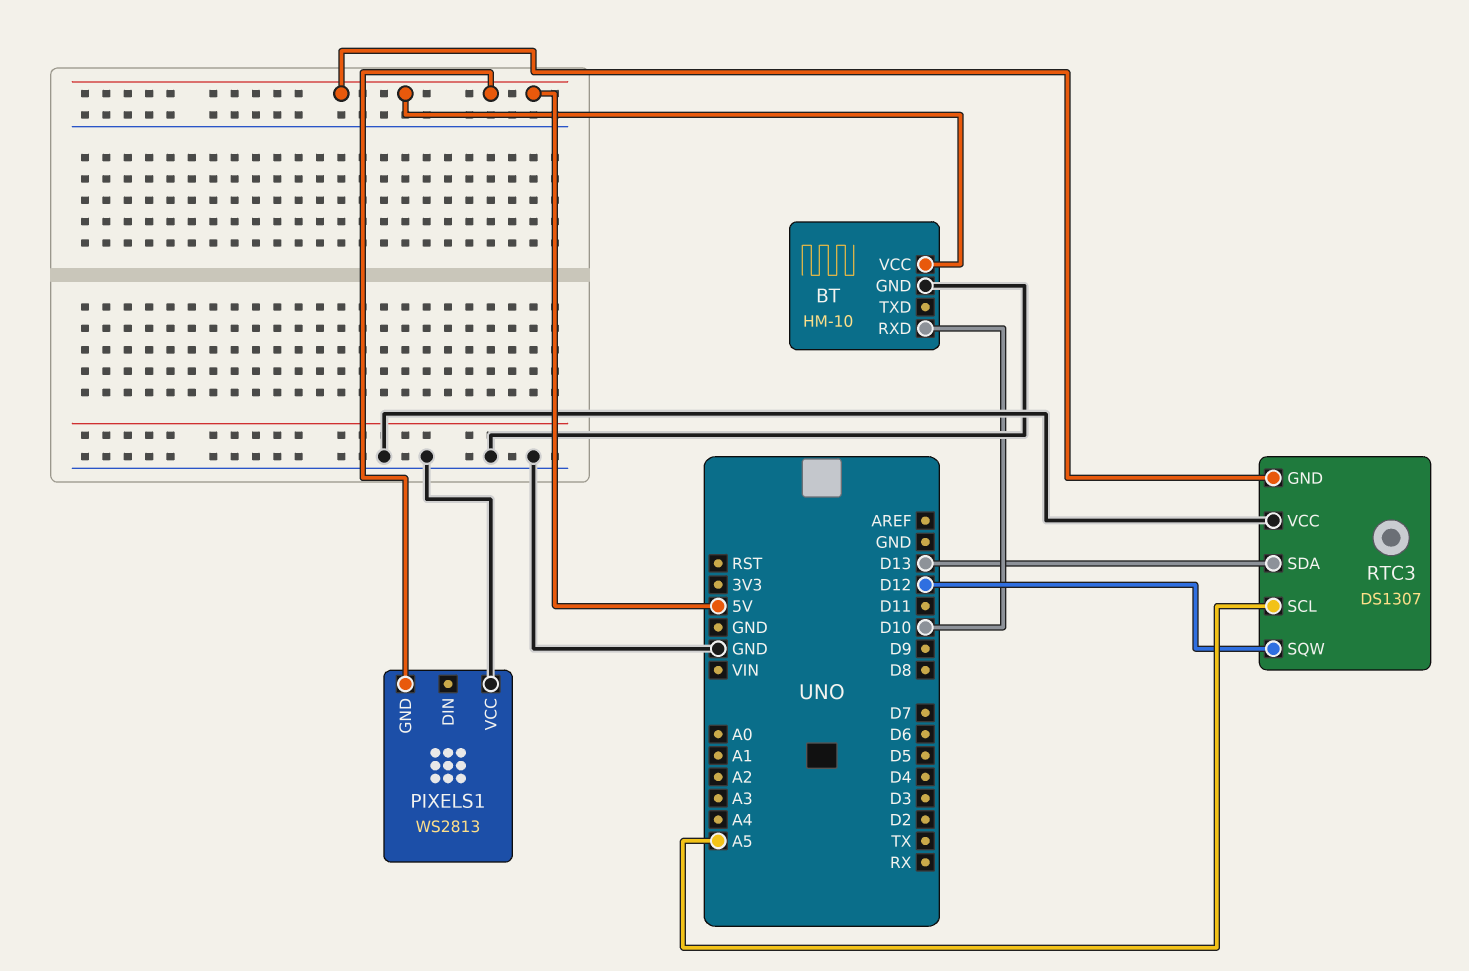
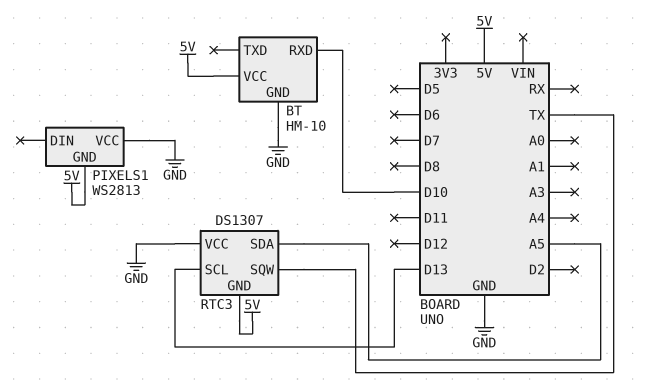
RTC3 pin SCL: A5 -> D13
RTC3 pin SDA: D13 -> A5
RTC3 pin SQW: D12 -> TX

